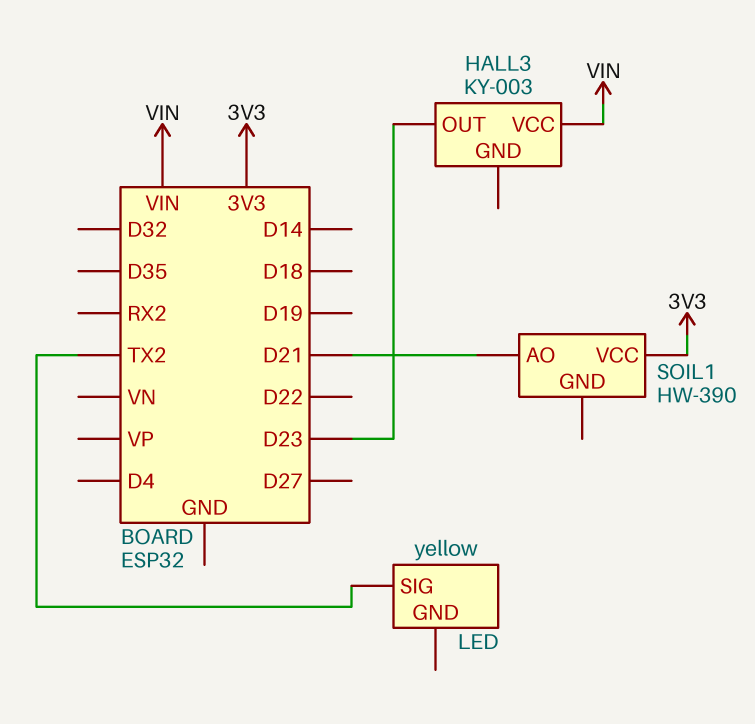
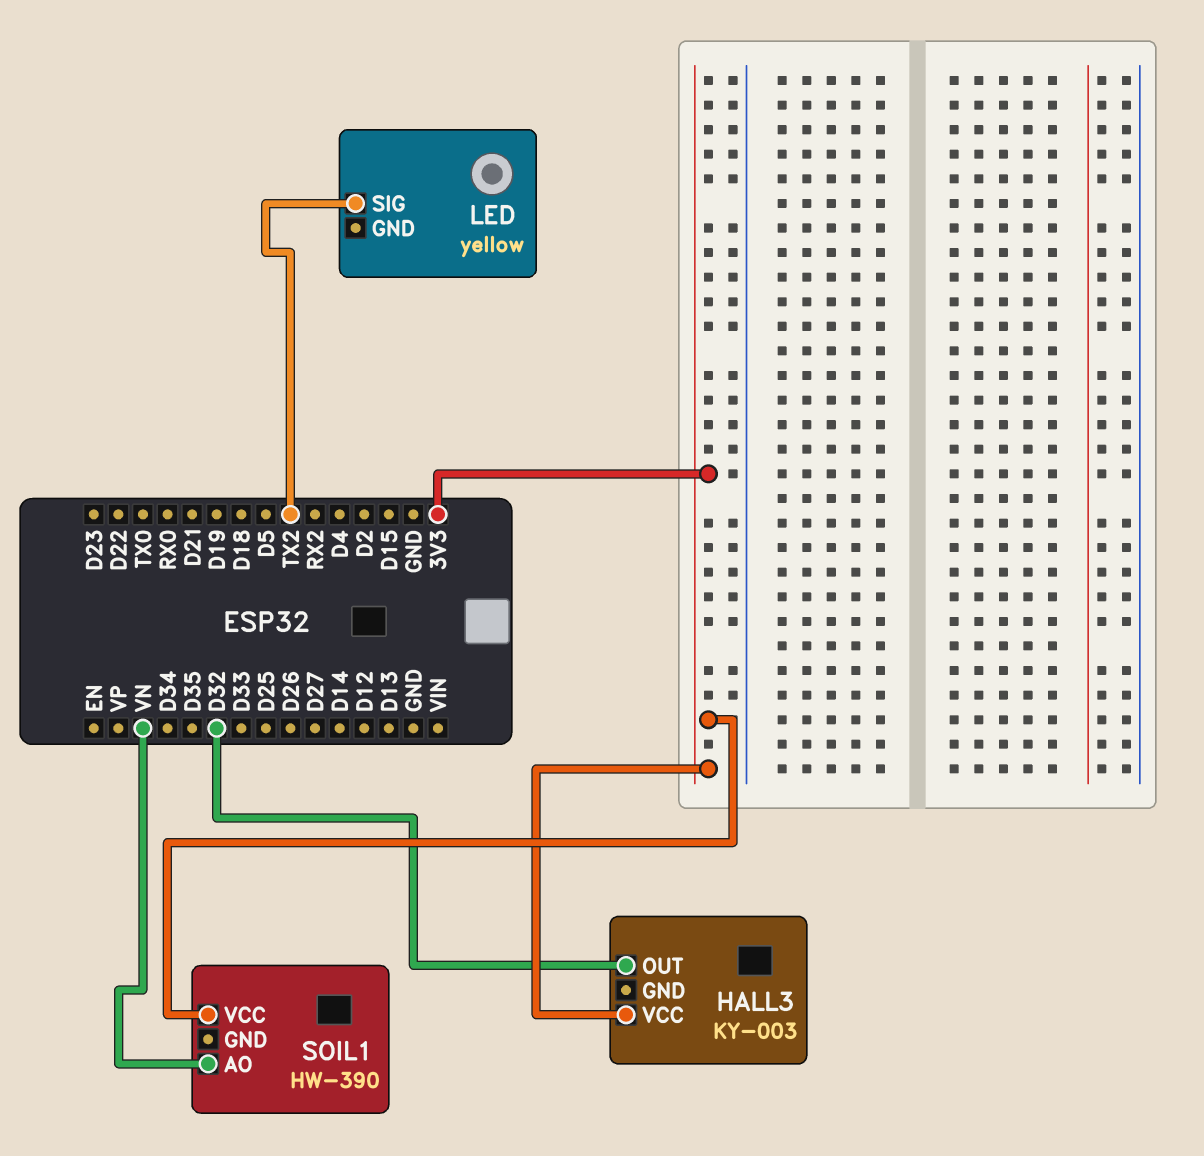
HALL3 pin OUT: D23 -> D32
HALL3 pin VCC: VIN -> 3V3
SOIL1 pin AO: D21 -> VN

